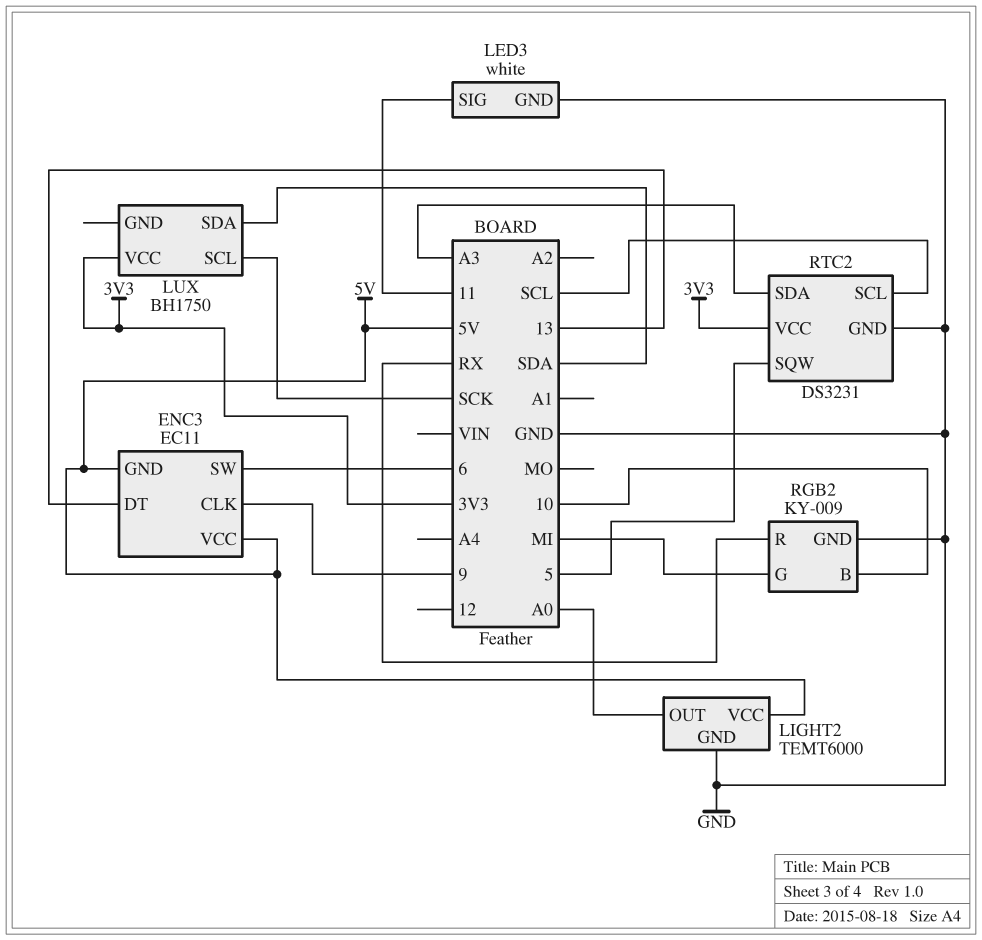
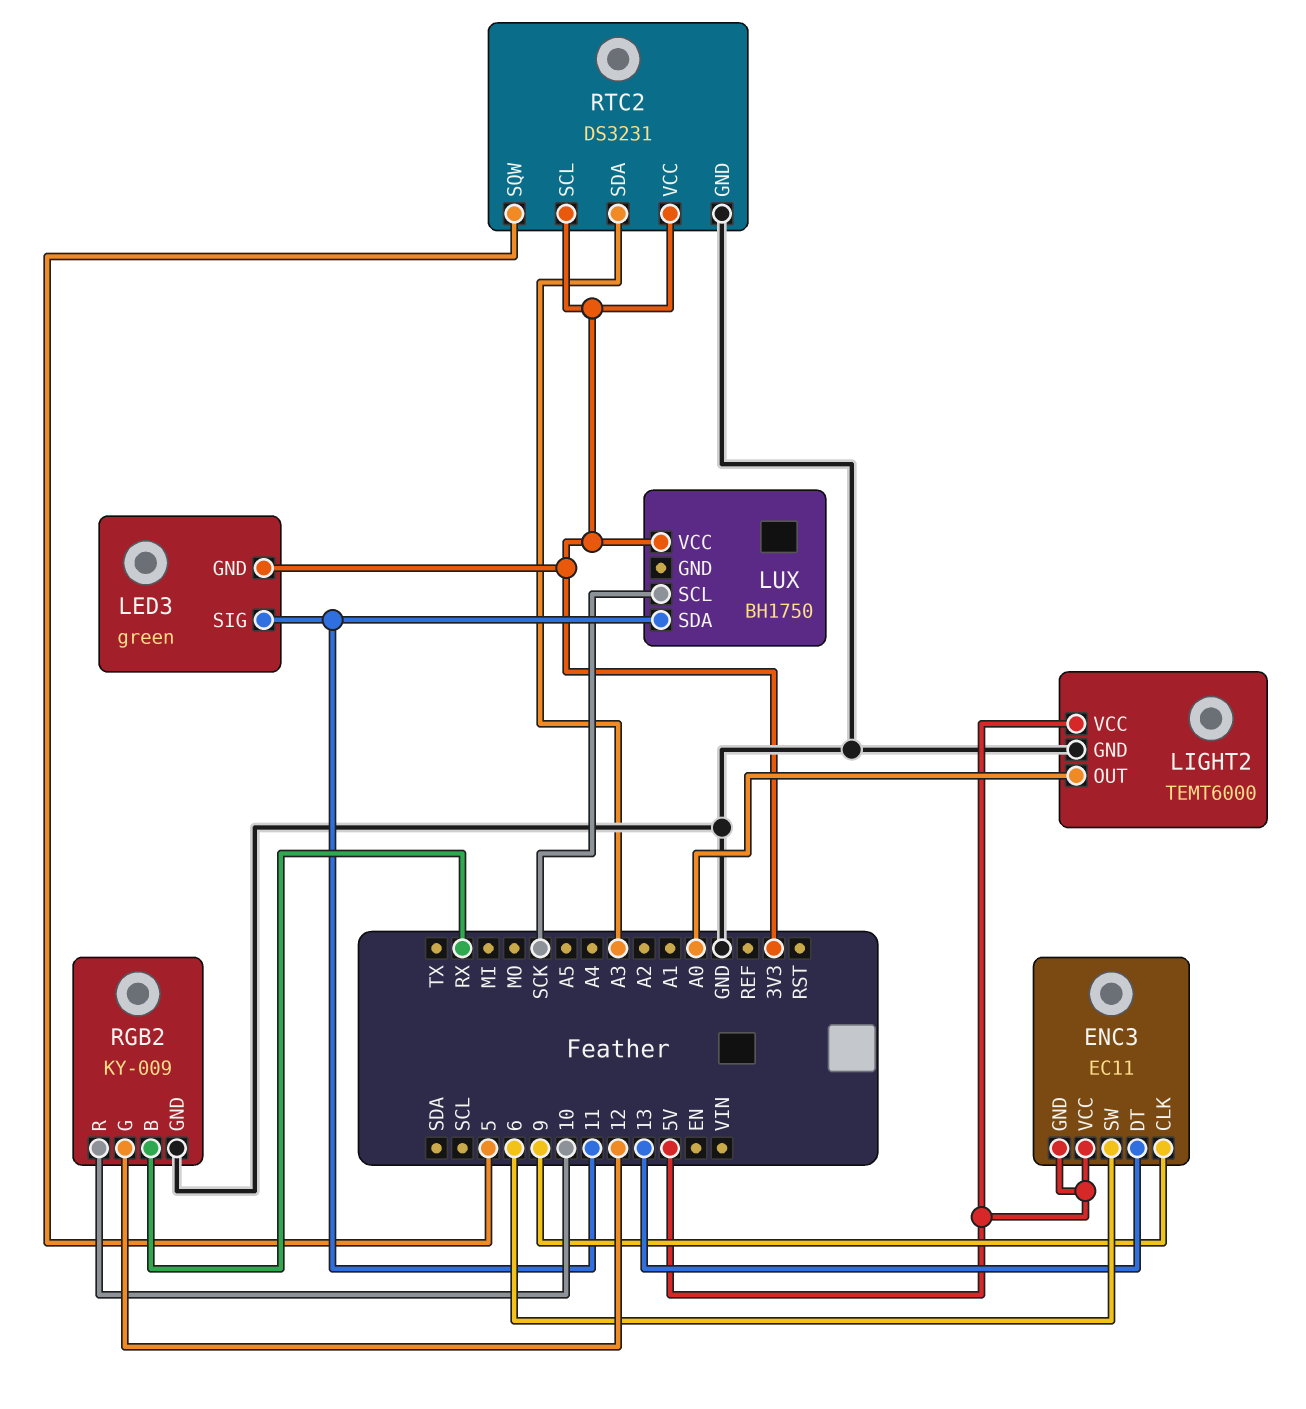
LED3: white -> green
LED3 pin GND: GND -> 3V3
LUX pin SDA: SDA -> 11
RGB2 pin B: 10 -> RX
RGB2 pin G: MI -> 12
RGB2 pin R: RX -> 10
RTC2 pin SCL: SCL -> 3V3

